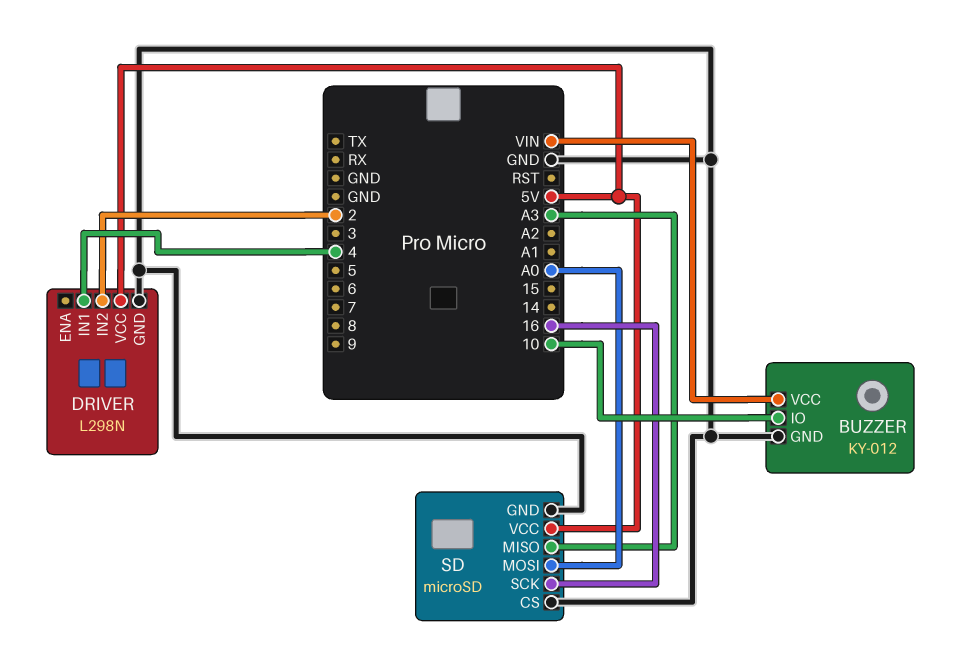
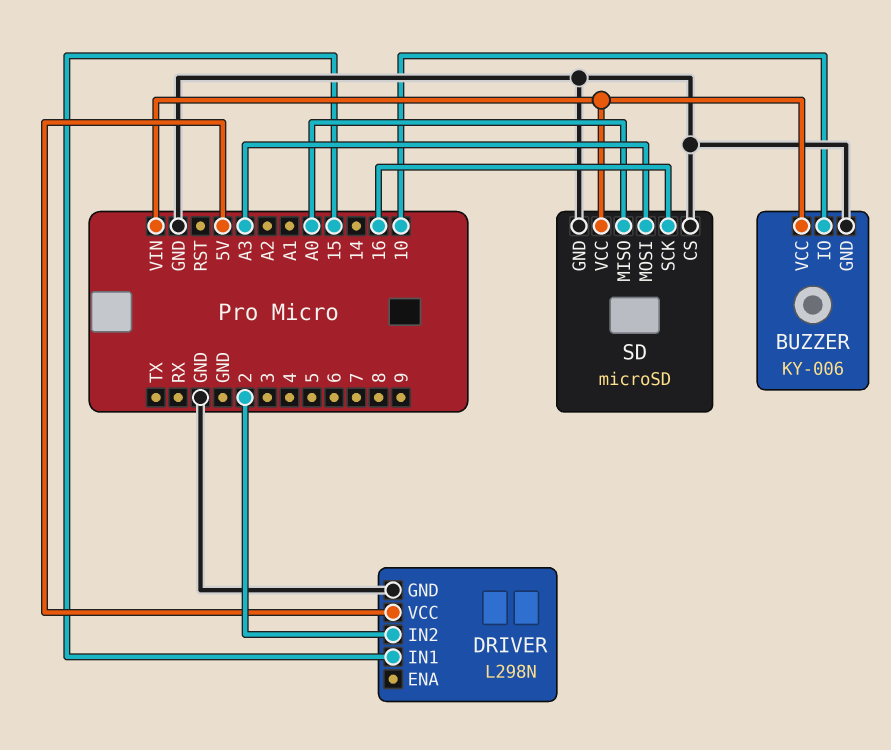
BUZZER: KY-012 -> KY-006
DRIVER pin IN1: 4 -> 15
SD pin MISO: A3 -> A0
SD pin MOSI: A0 -> A3
SD pin VCC: 5V -> VIN

